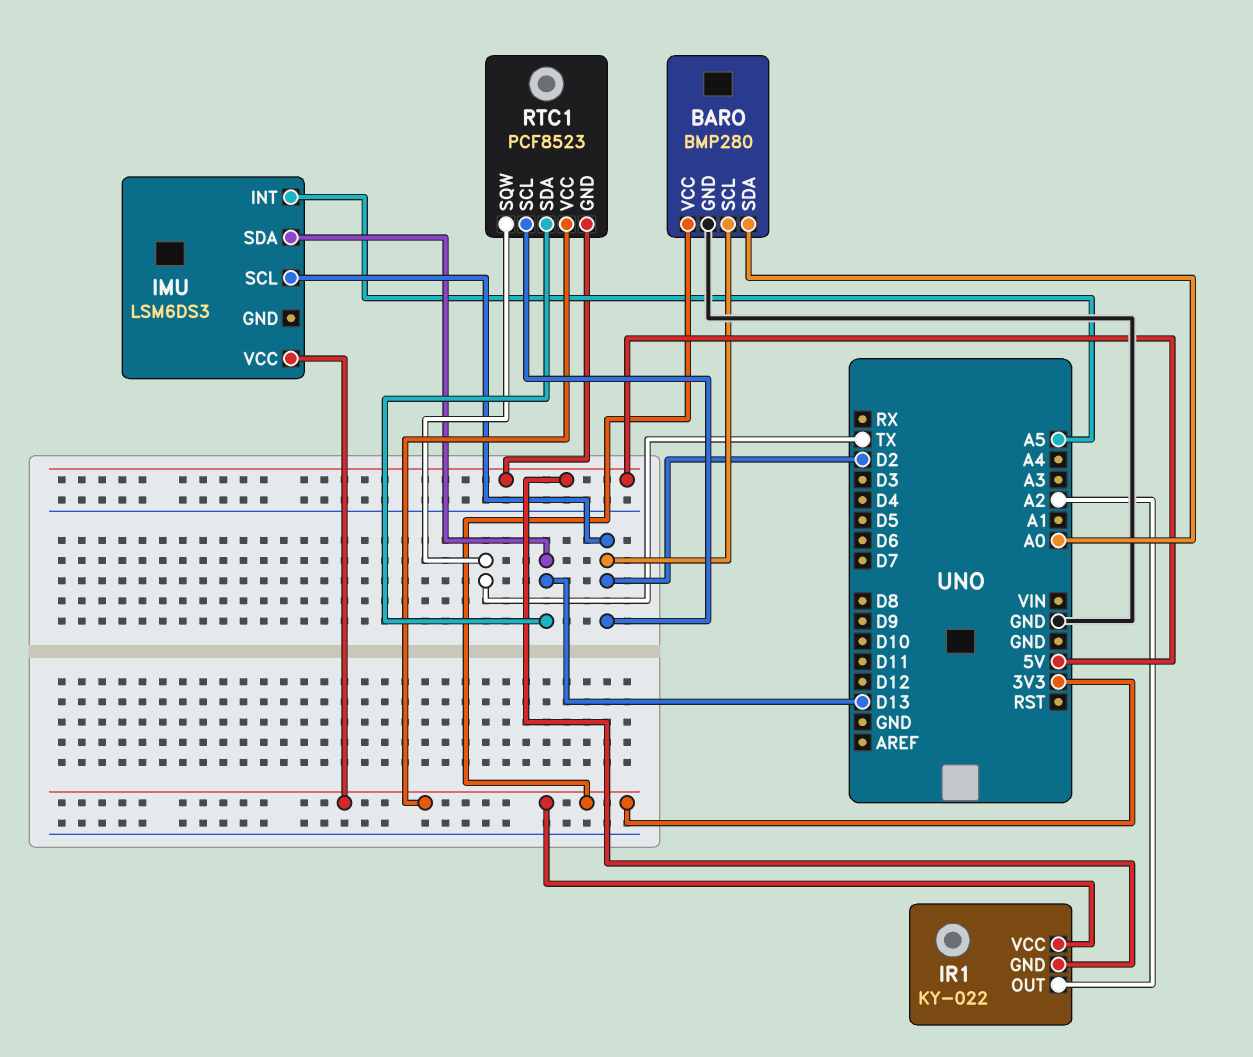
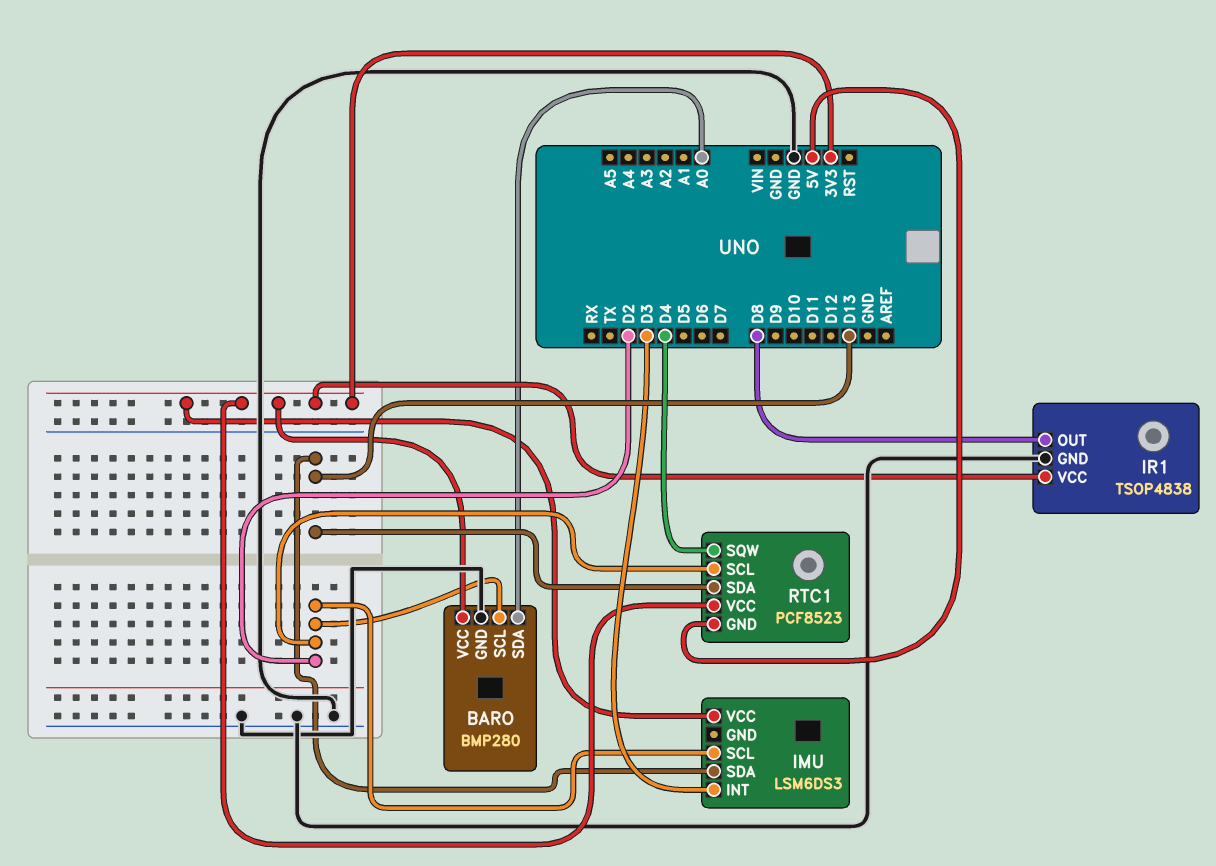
IMU pin INT: A5 -> D3
IR1: KY-022 -> TSOP4838
IR1 pin GND: 5V -> GND
IR1 pin OUT: A2 -> D8
RTC1 pin SQW: TX -> D4

